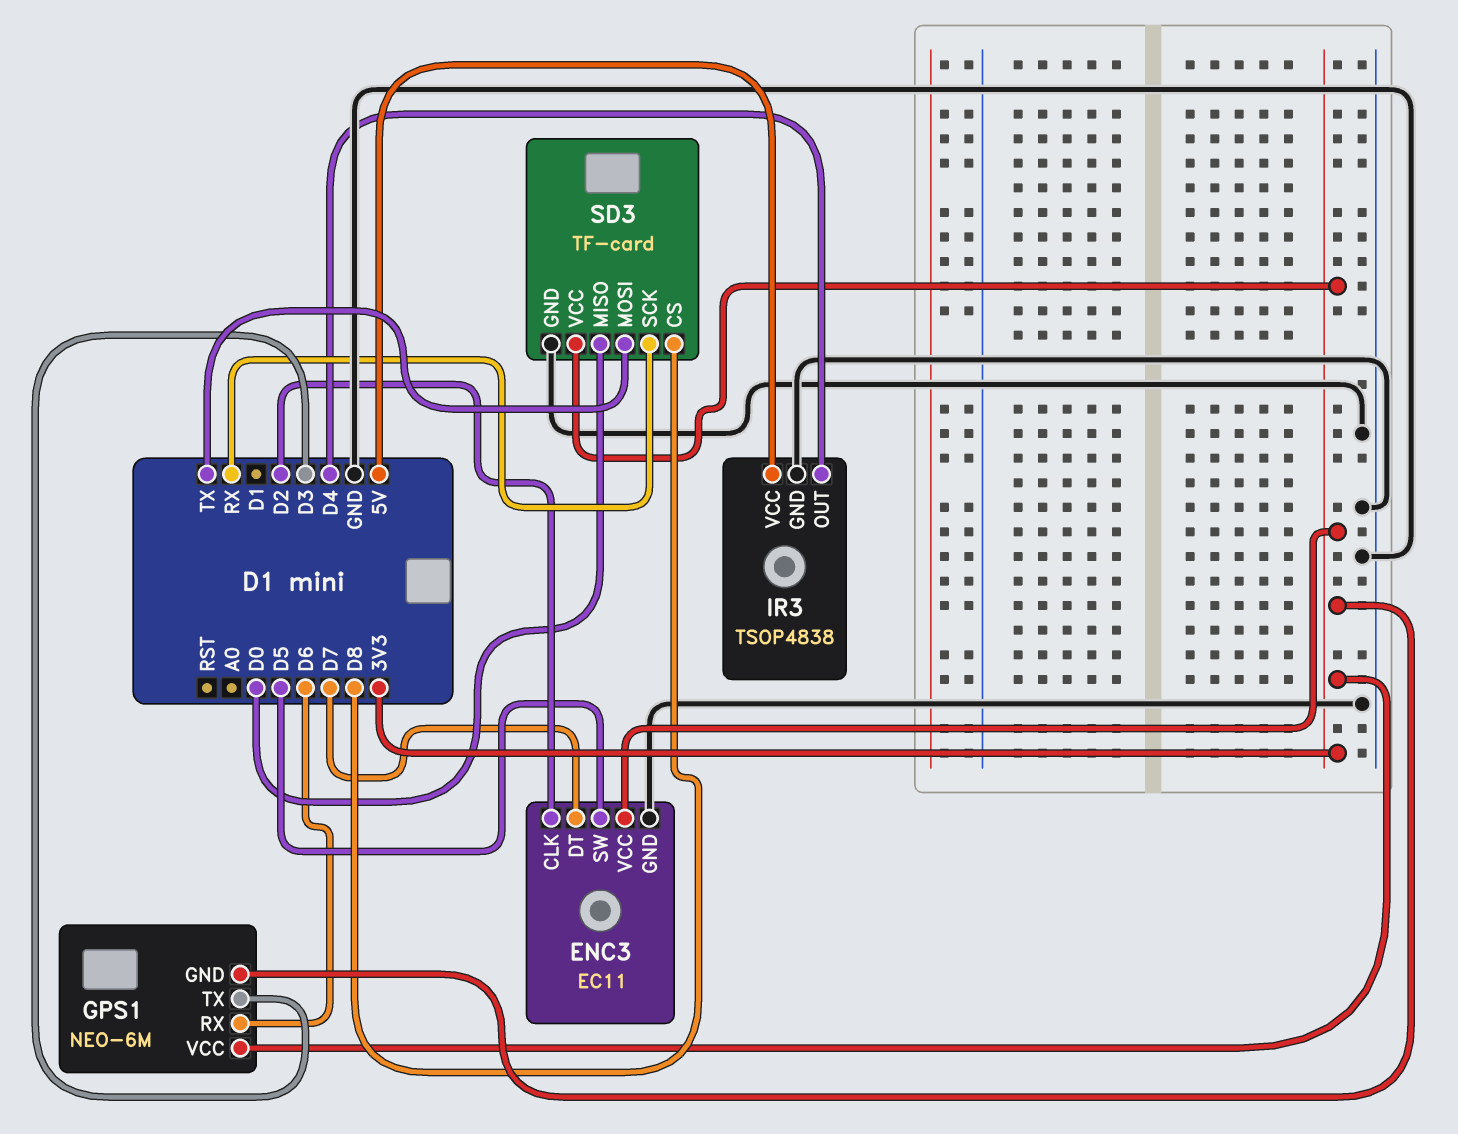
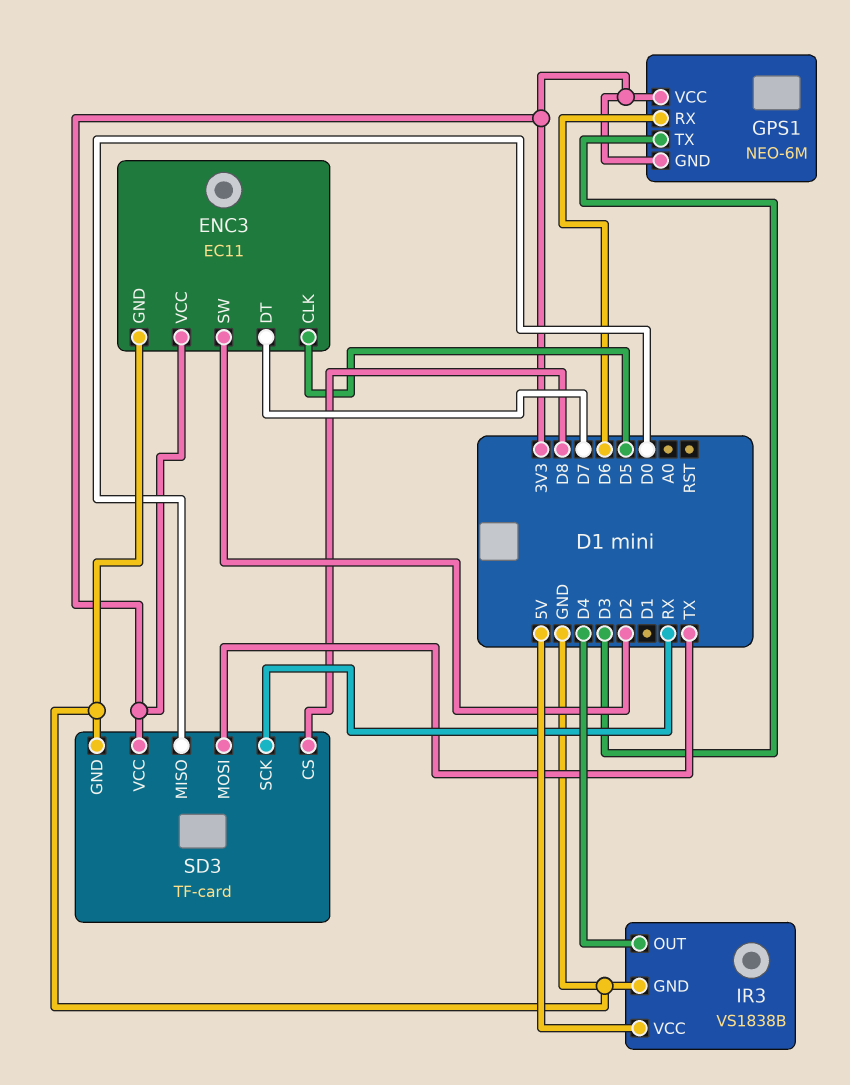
ENC3 pin CLK: D2 -> D5
ENC3 pin SW: D5 -> D2
IR3: TSOP4838 -> VS1838B

